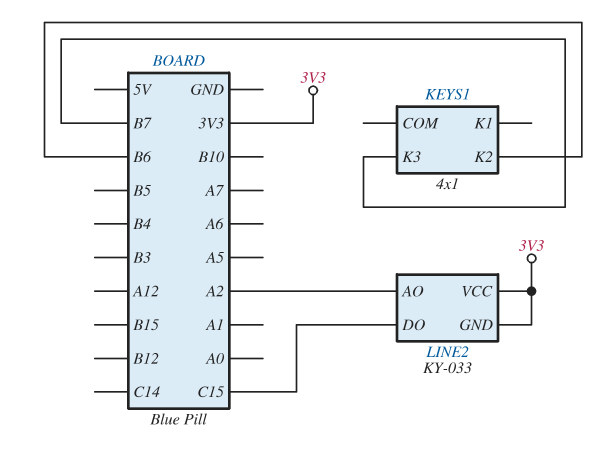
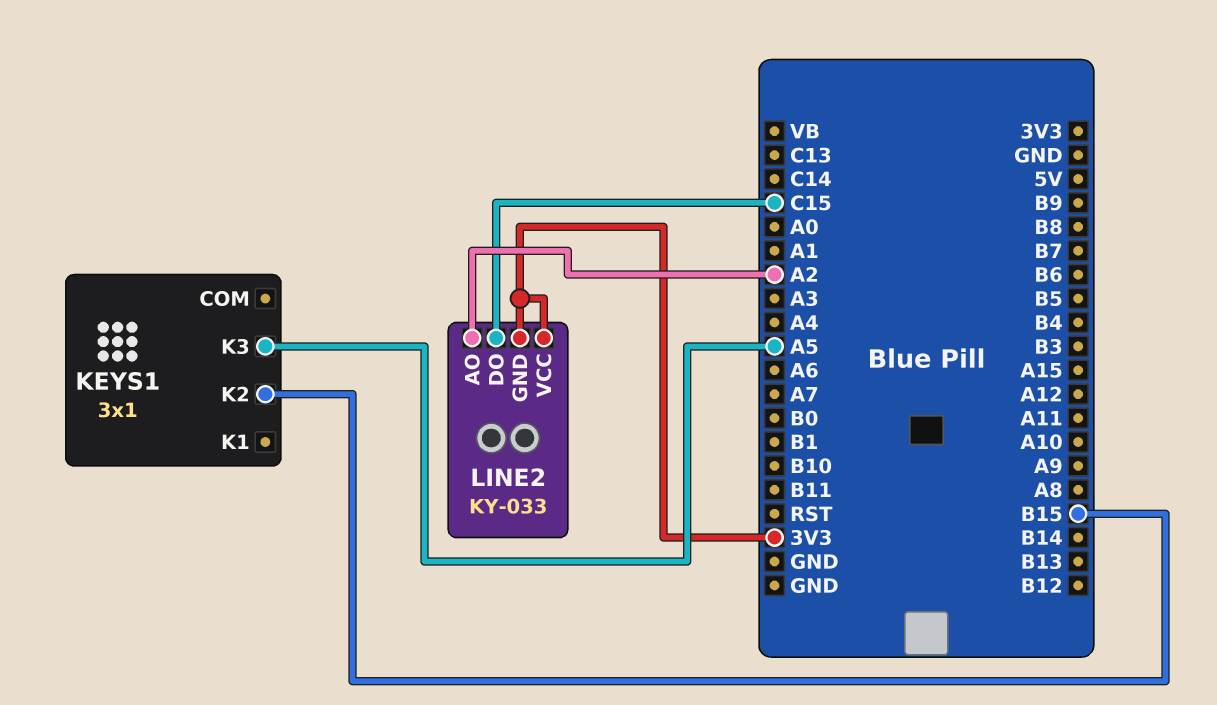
KEYS1: 4x1 -> 3x1
KEYS1 pin K2: B6 -> B15
KEYS1 pin K3: B7 -> A5

